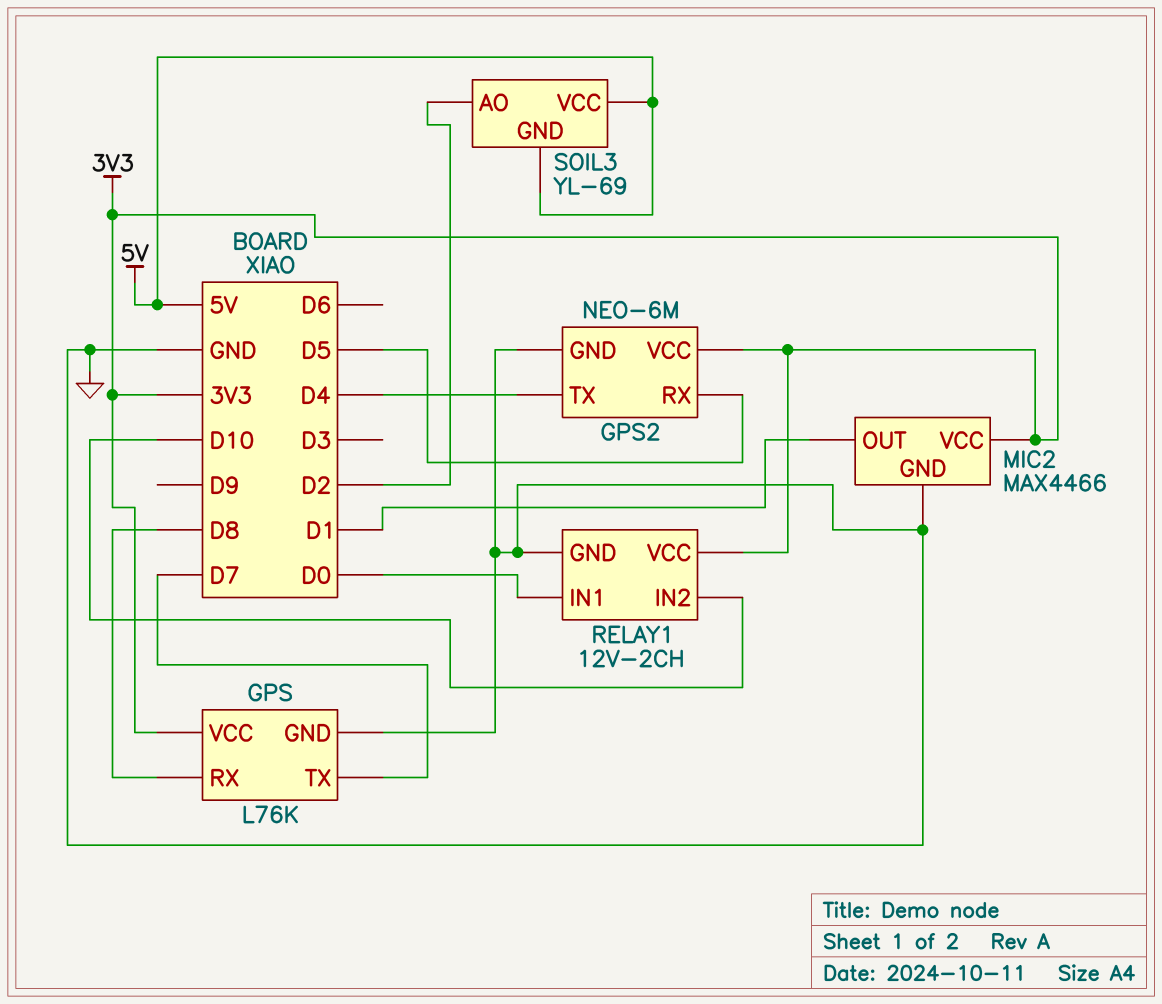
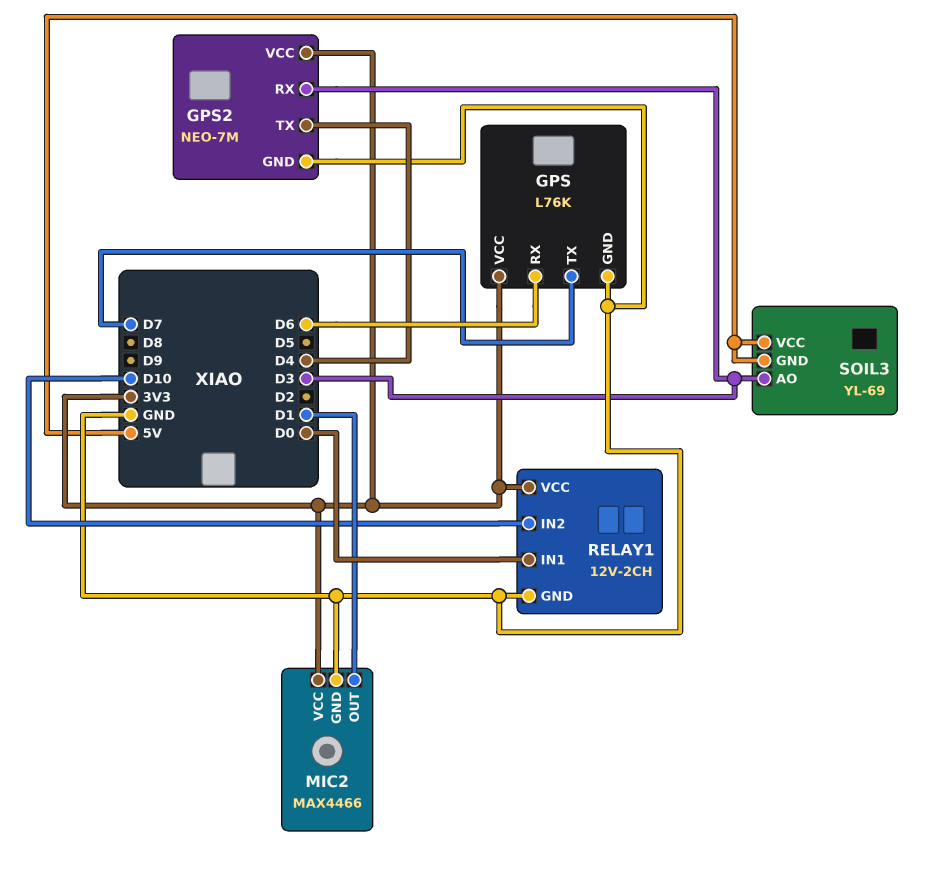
GPS pin RX: D8 -> D6
GPS2: NEO-6M -> NEO-7M
GPS2 pin RX: D5 -> D3
SOIL3 pin AO: D2 -> D3

